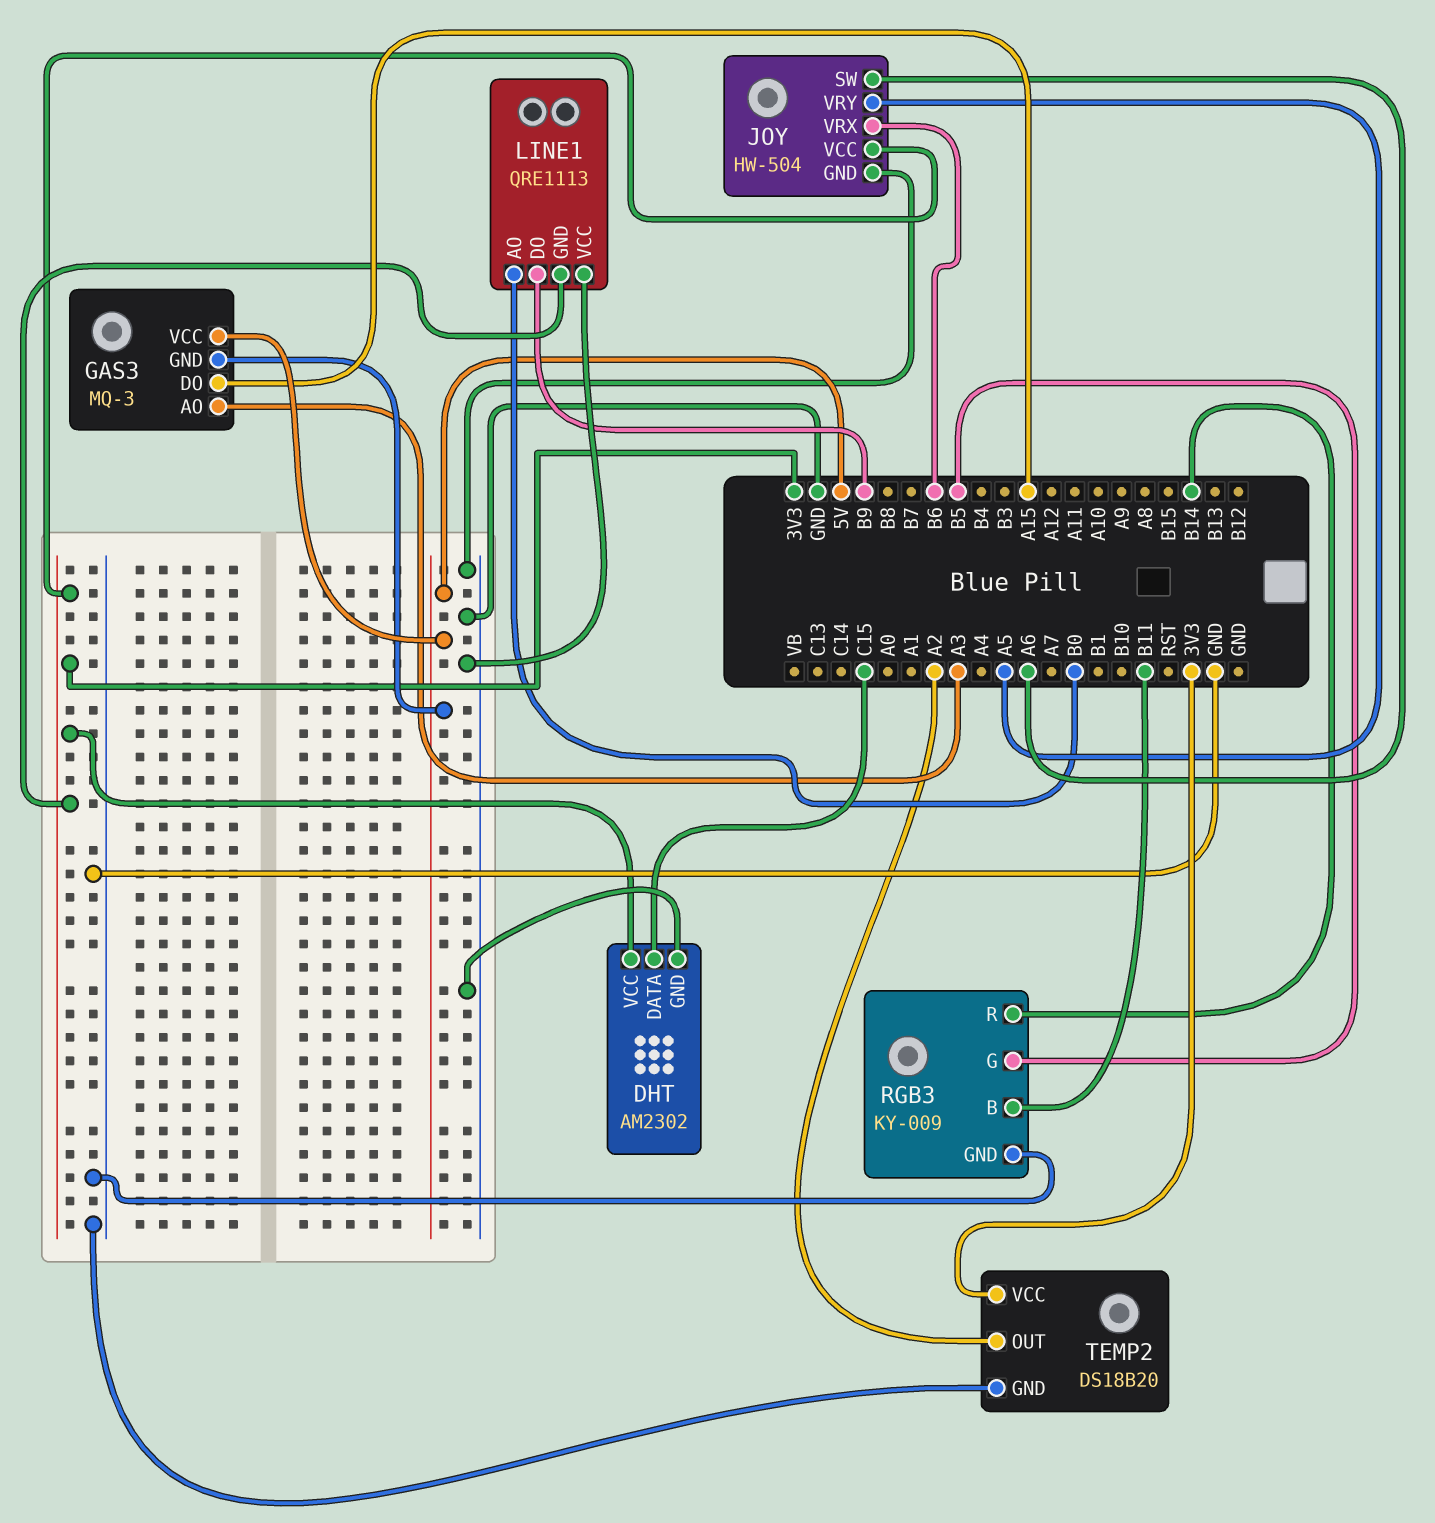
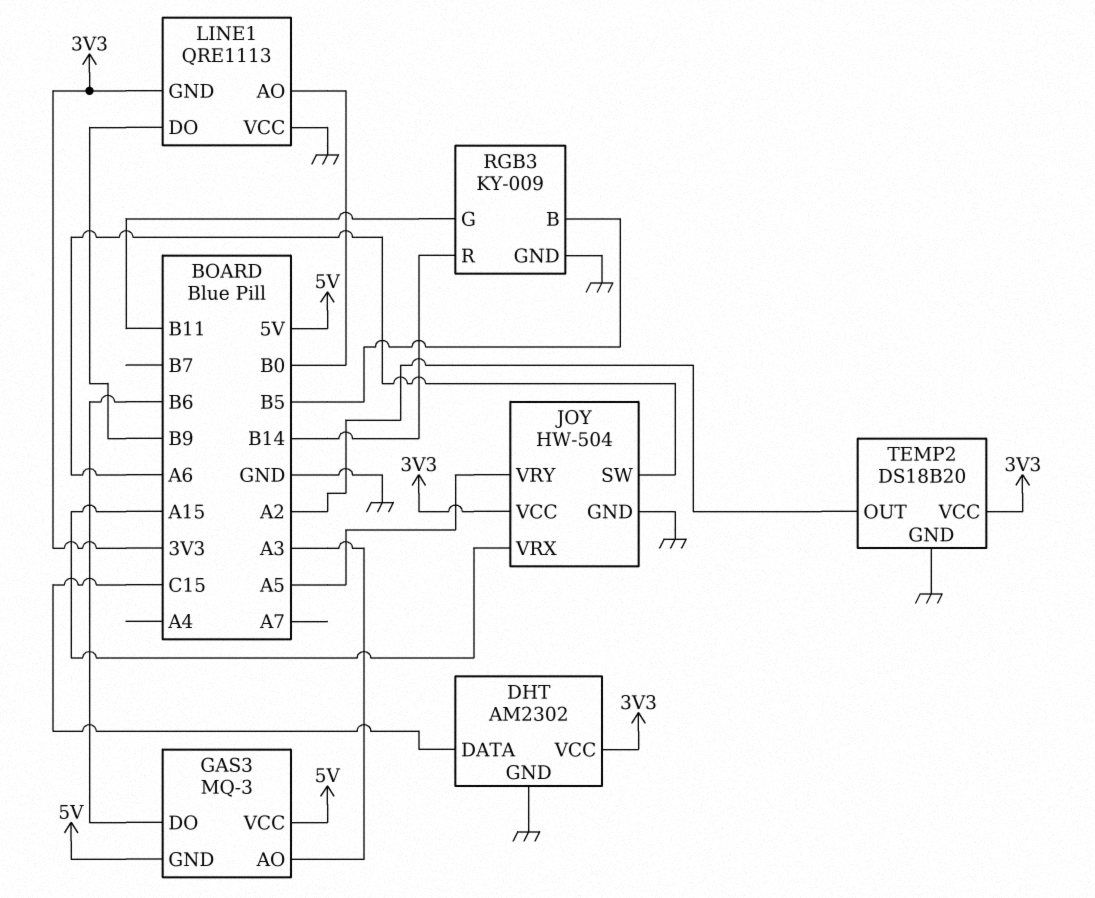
GAS3 pin DO: A15 -> B6
JOY pin VRX: B6 -> A15
RGB3 pin B: B11 -> B5
RGB3 pin G: B5 -> B11

